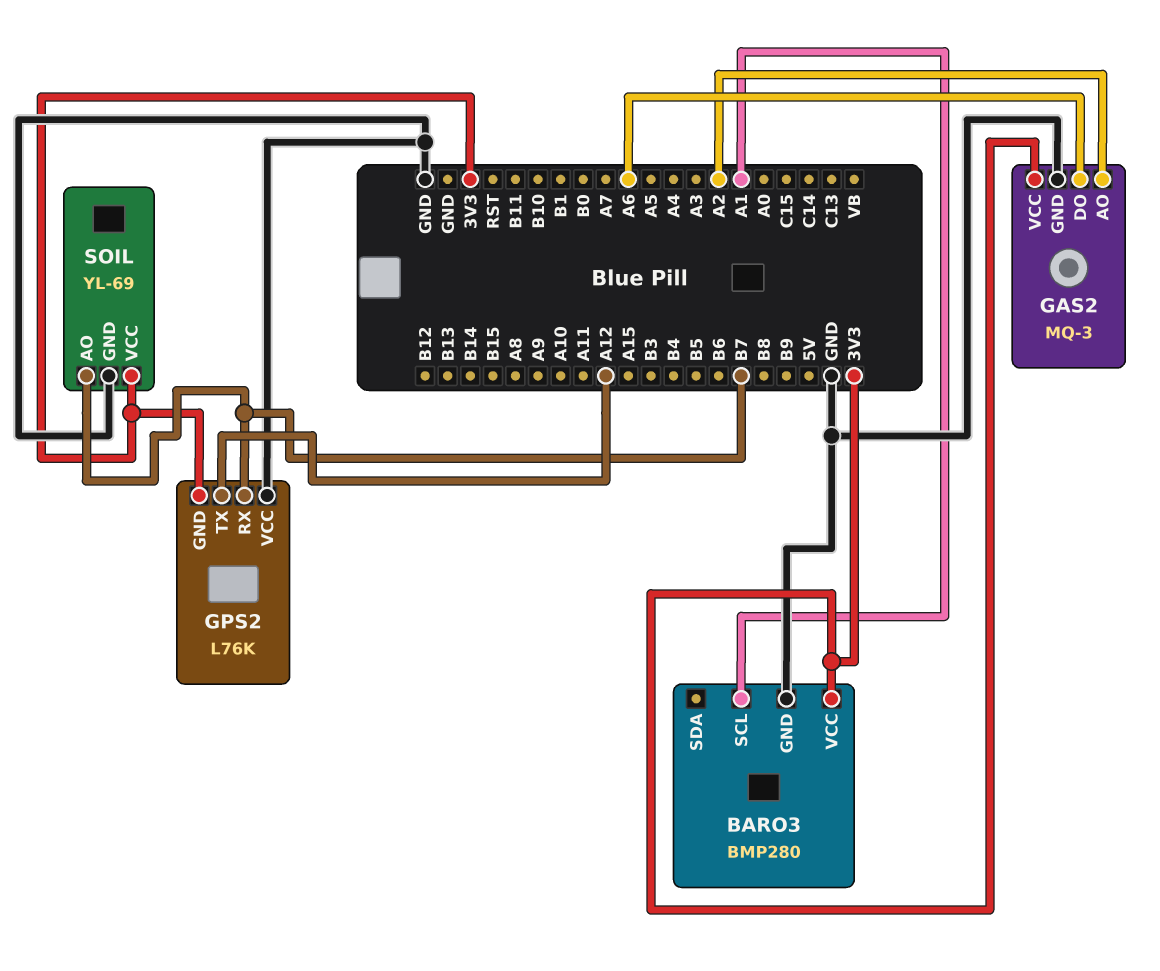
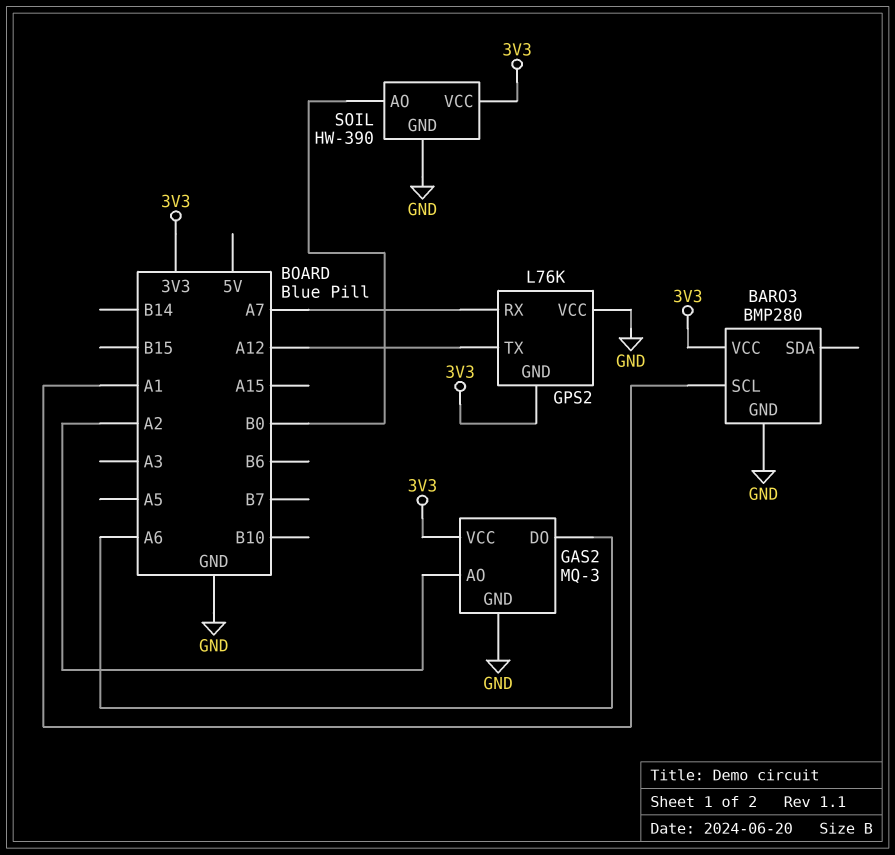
GPS2 pin RX: B7 -> A7
SOIL: YL-69 -> HW-390
SOIL pin AO: B7 -> B0

